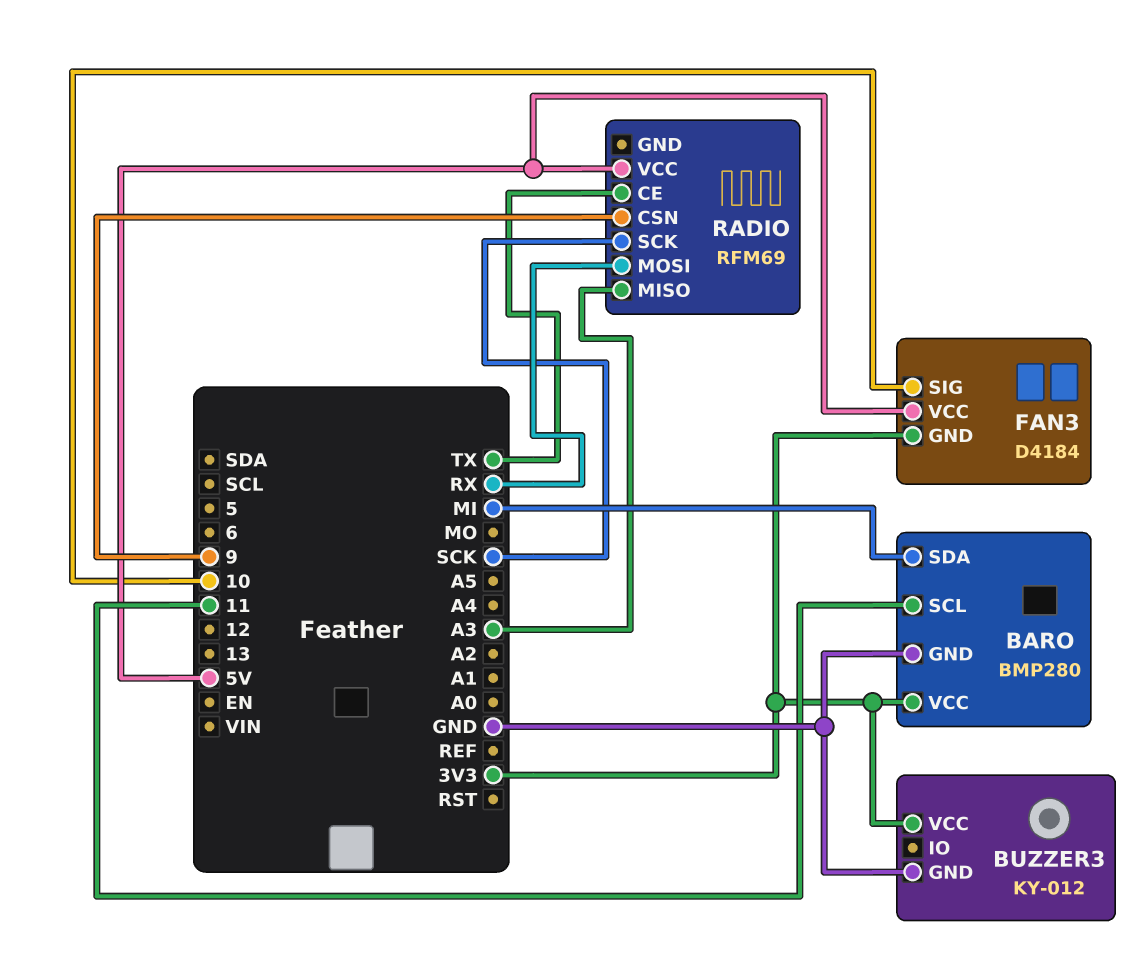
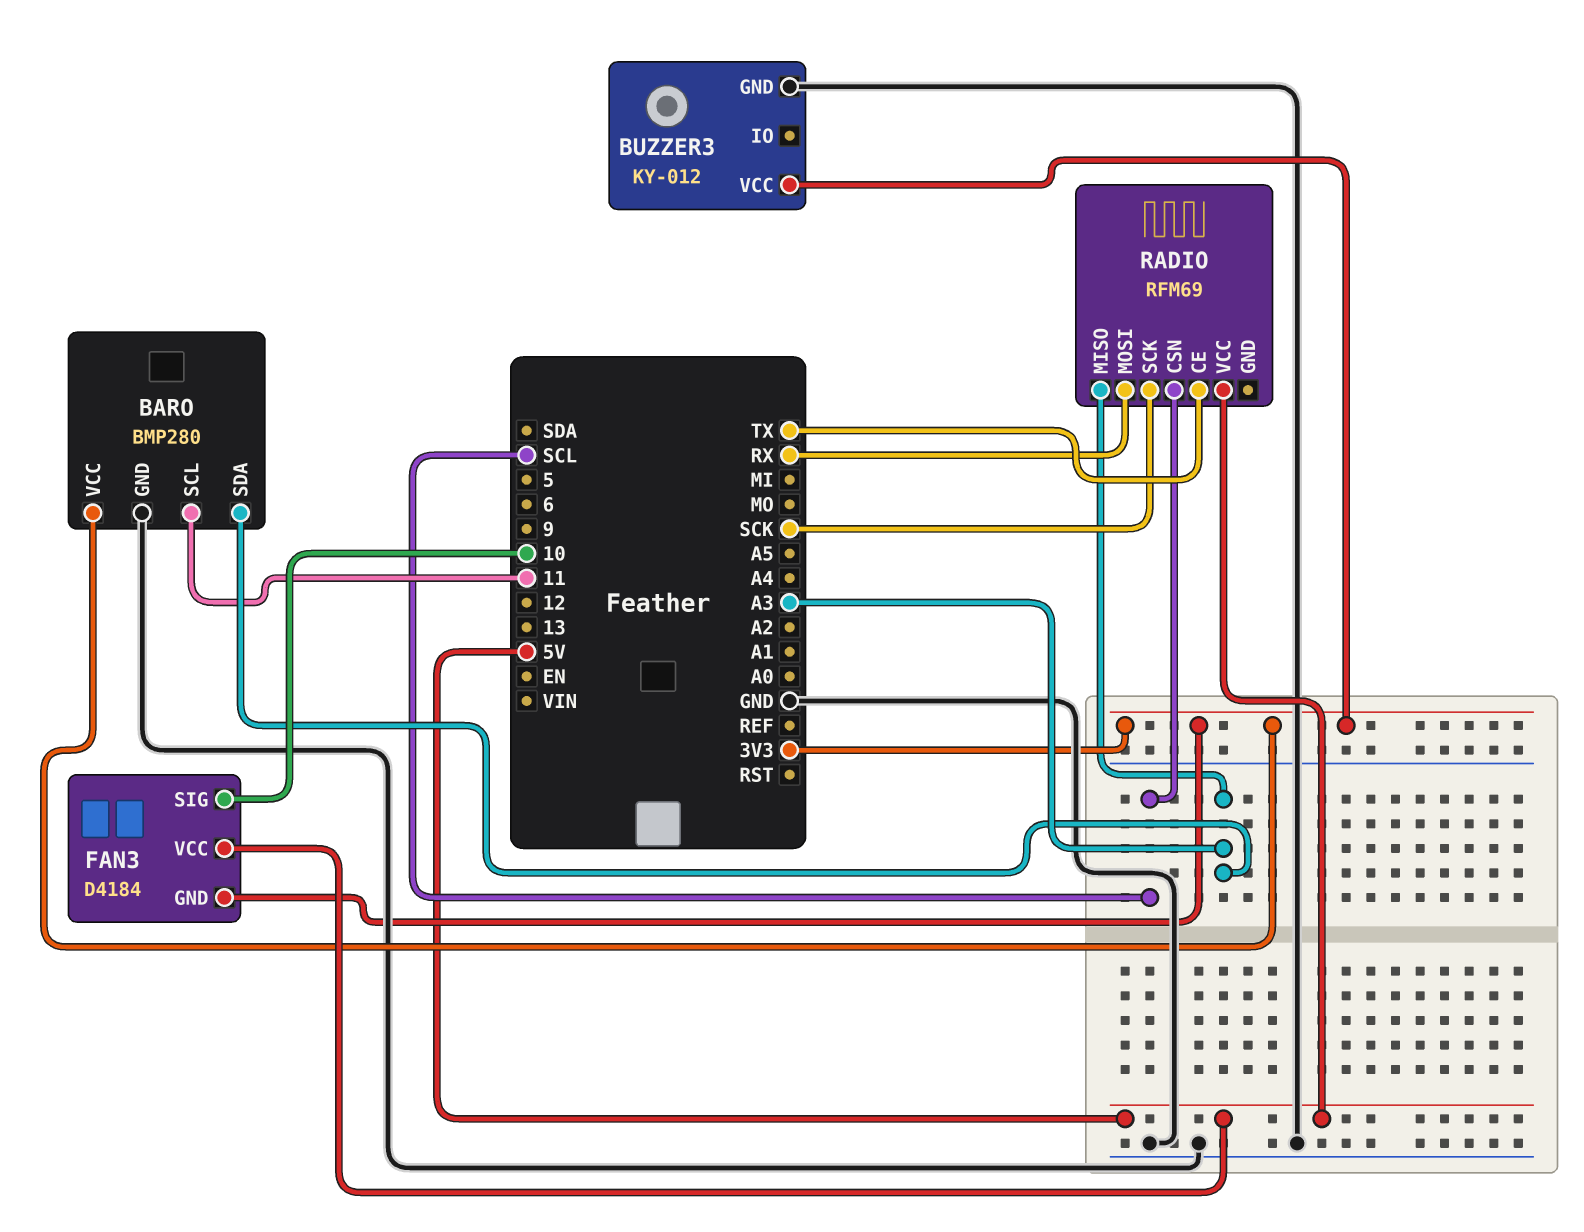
BARO pin SDA: MI -> A3
RADIO pin CSN: 9 -> SCL

